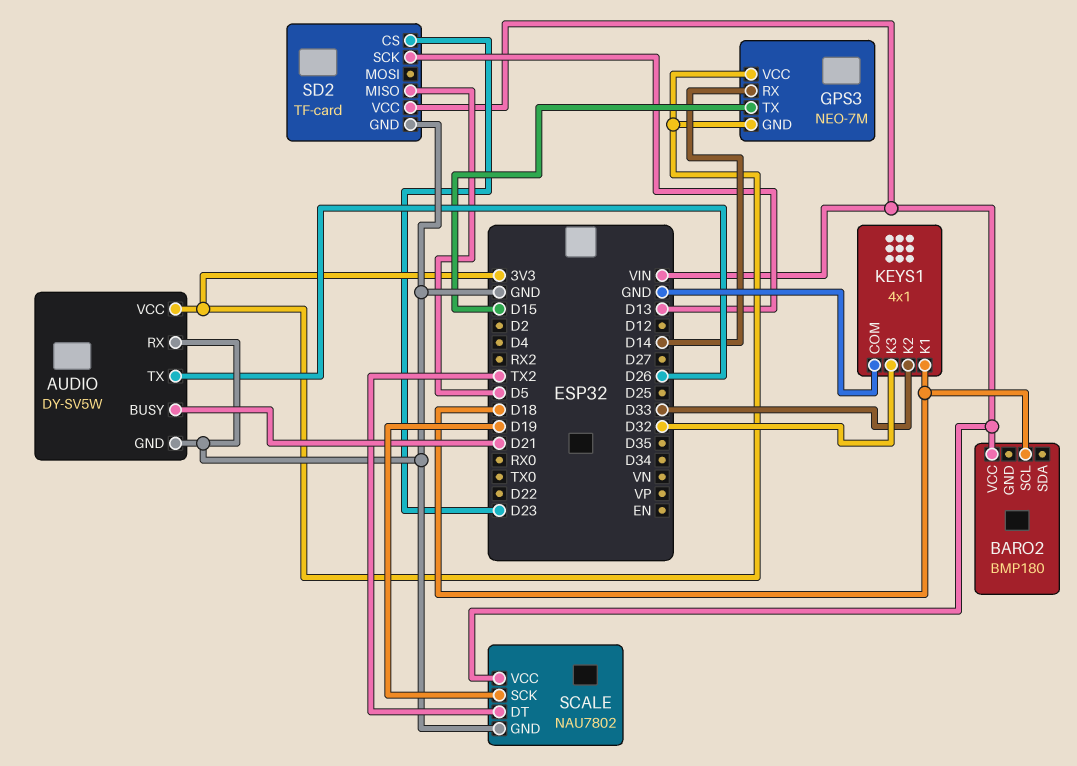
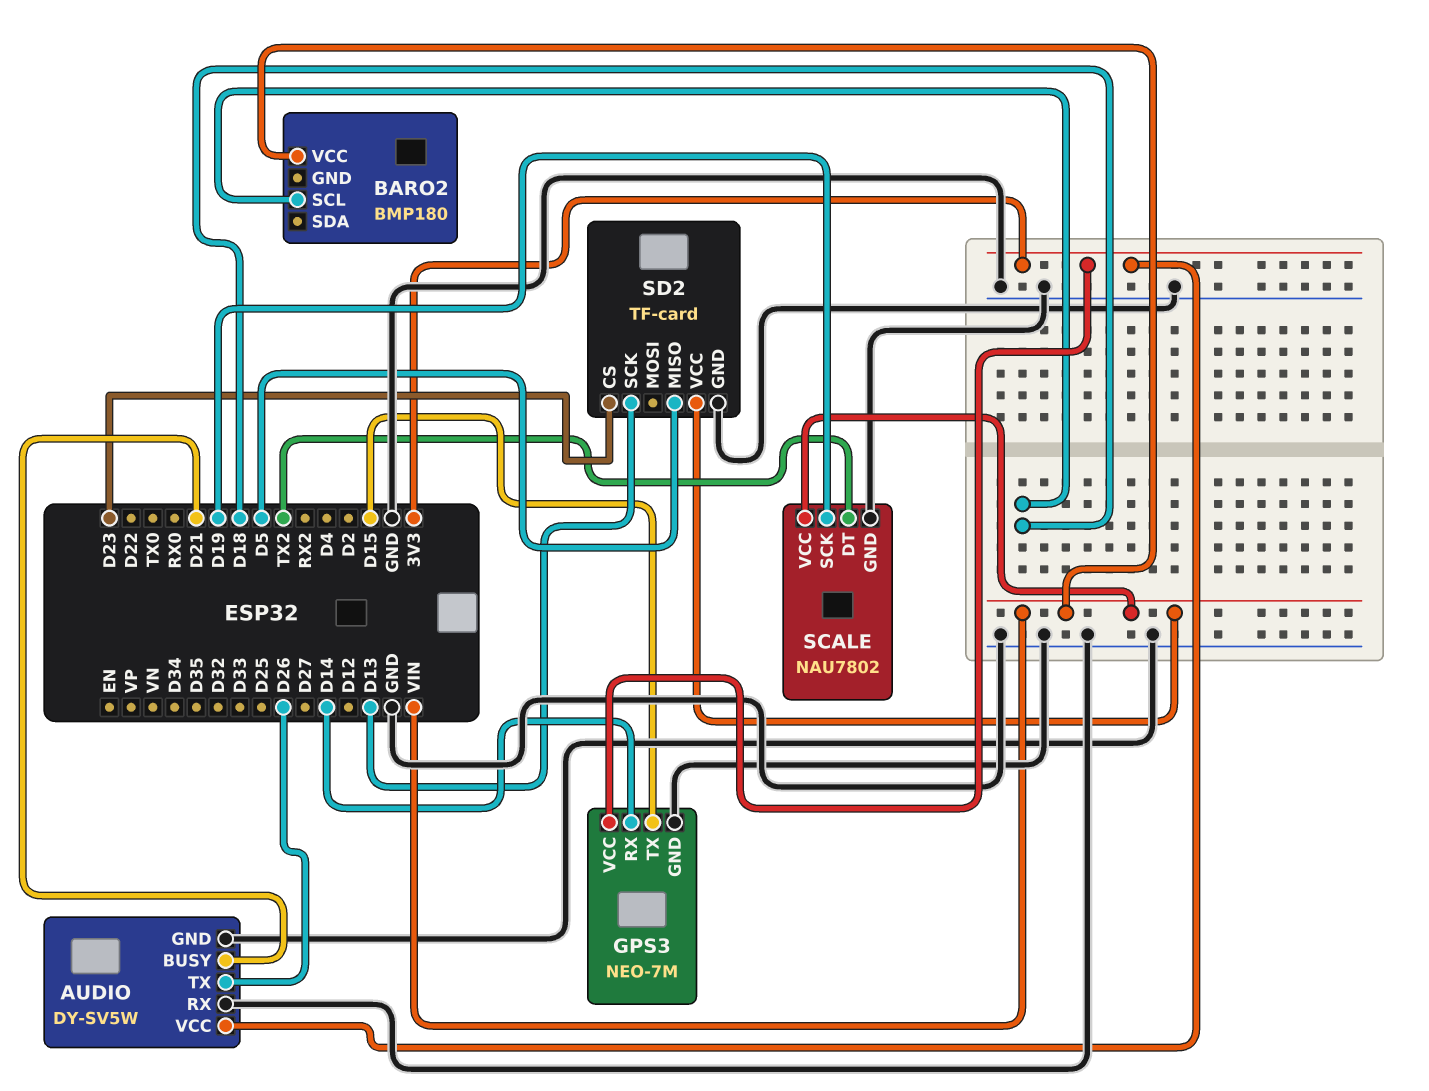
GPS3 pin GND: 3V3 -> GND
KEYS1: 4x1 -> none
KEYS1 pin COM: GND -> none
KEYS1 pin K1: D18 -> none
KEYS1 pin K2: D33 -> none
KEYS1 pin K3: D32 -> none

